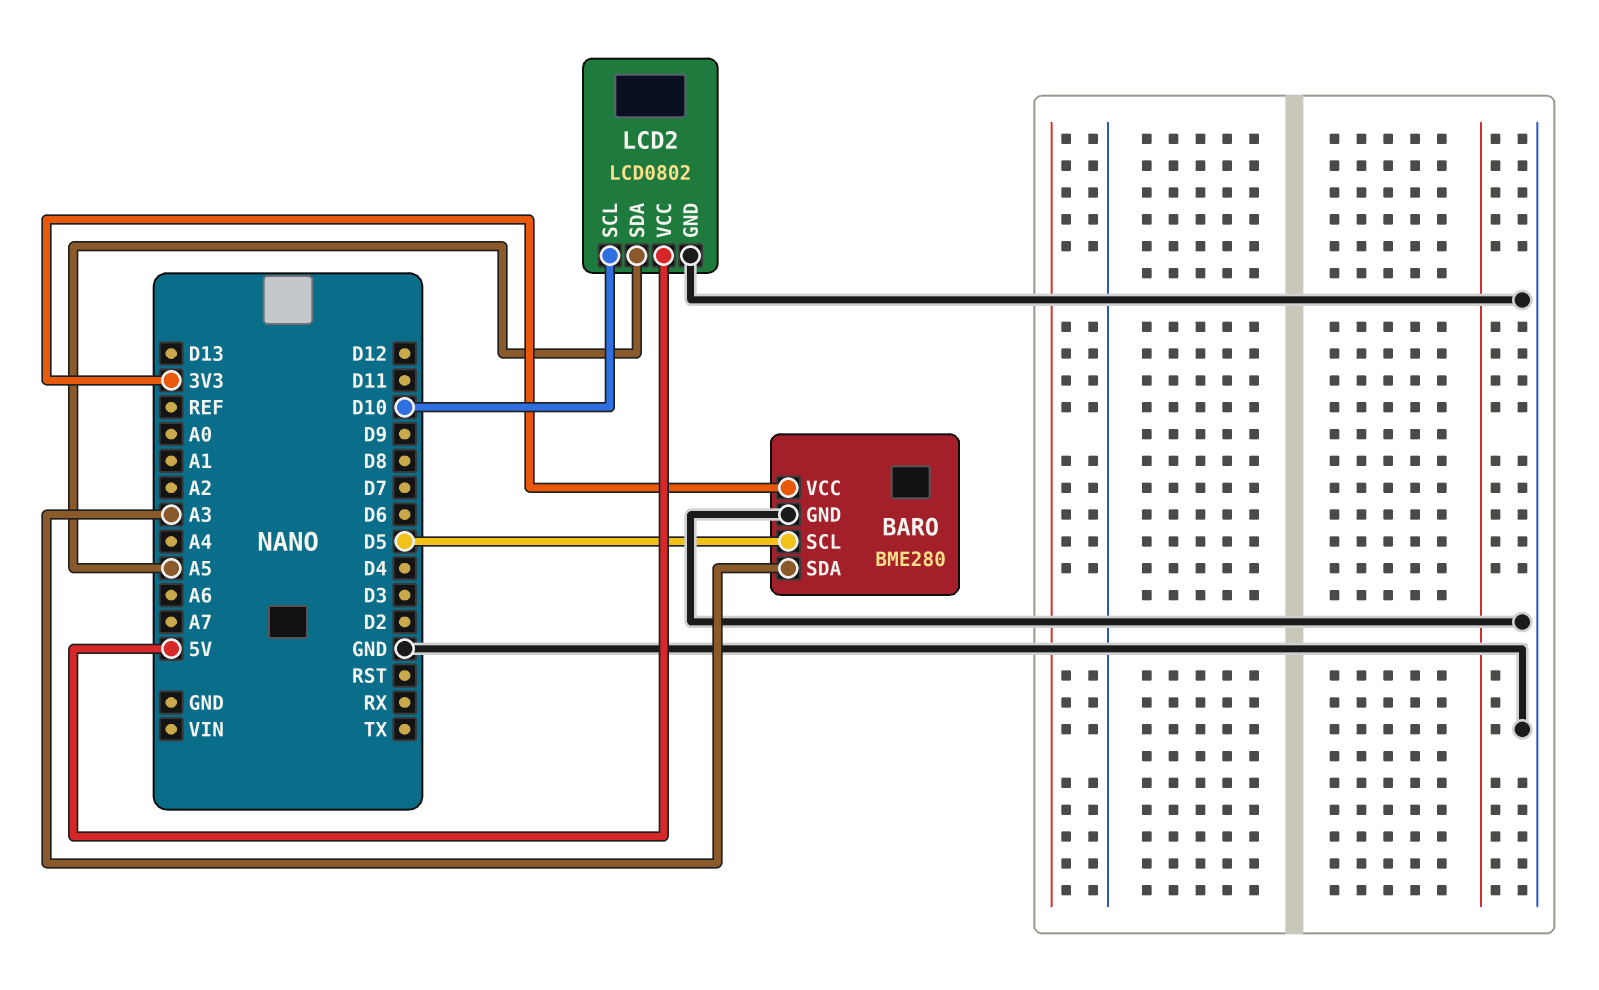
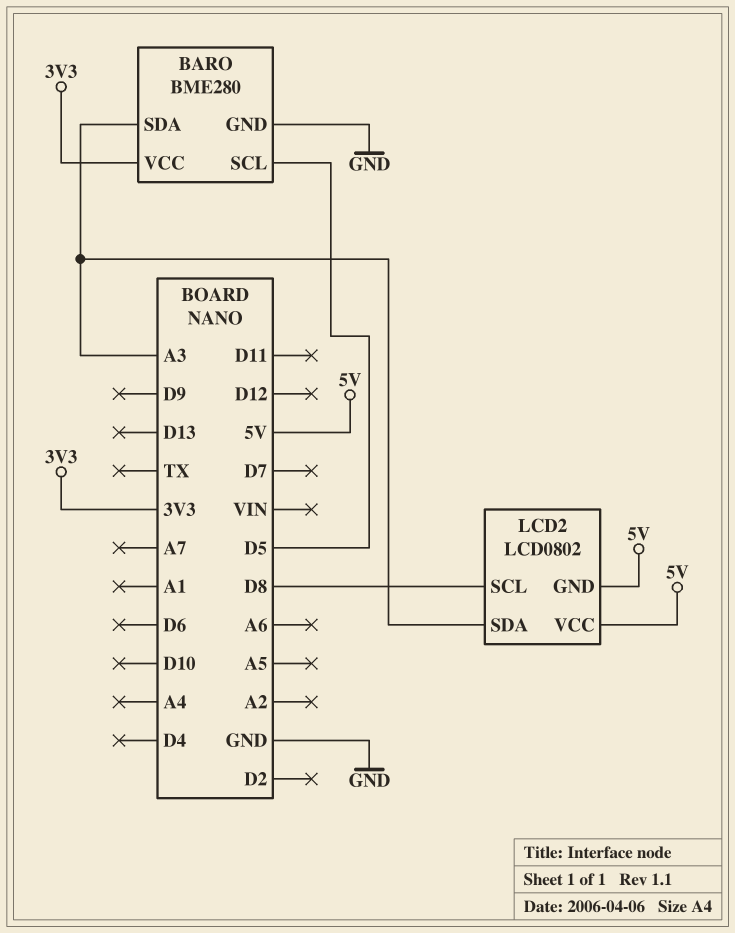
LCD2 pin GND: GND -> 5V
LCD2 pin SCL: D10 -> D8
LCD2 pin SDA: A5 -> A3

